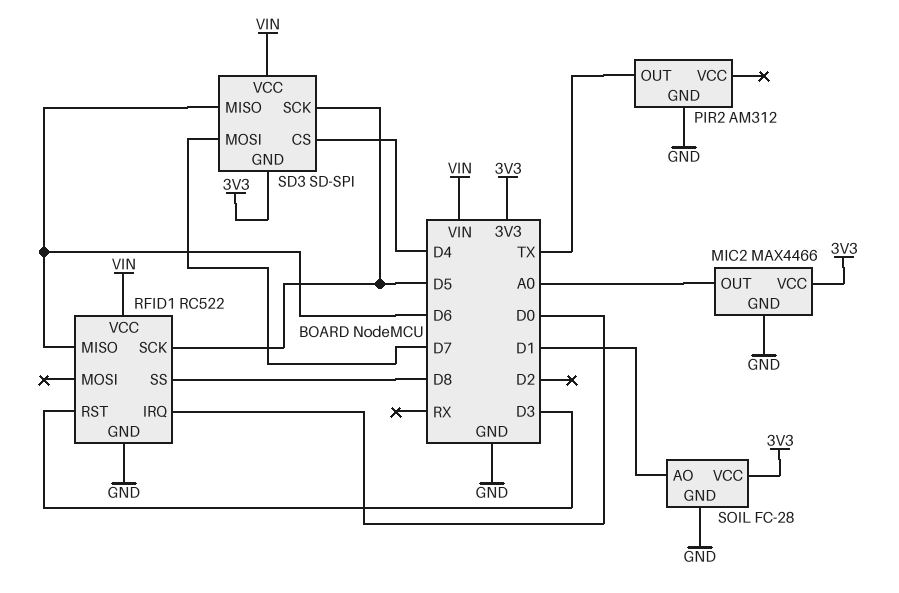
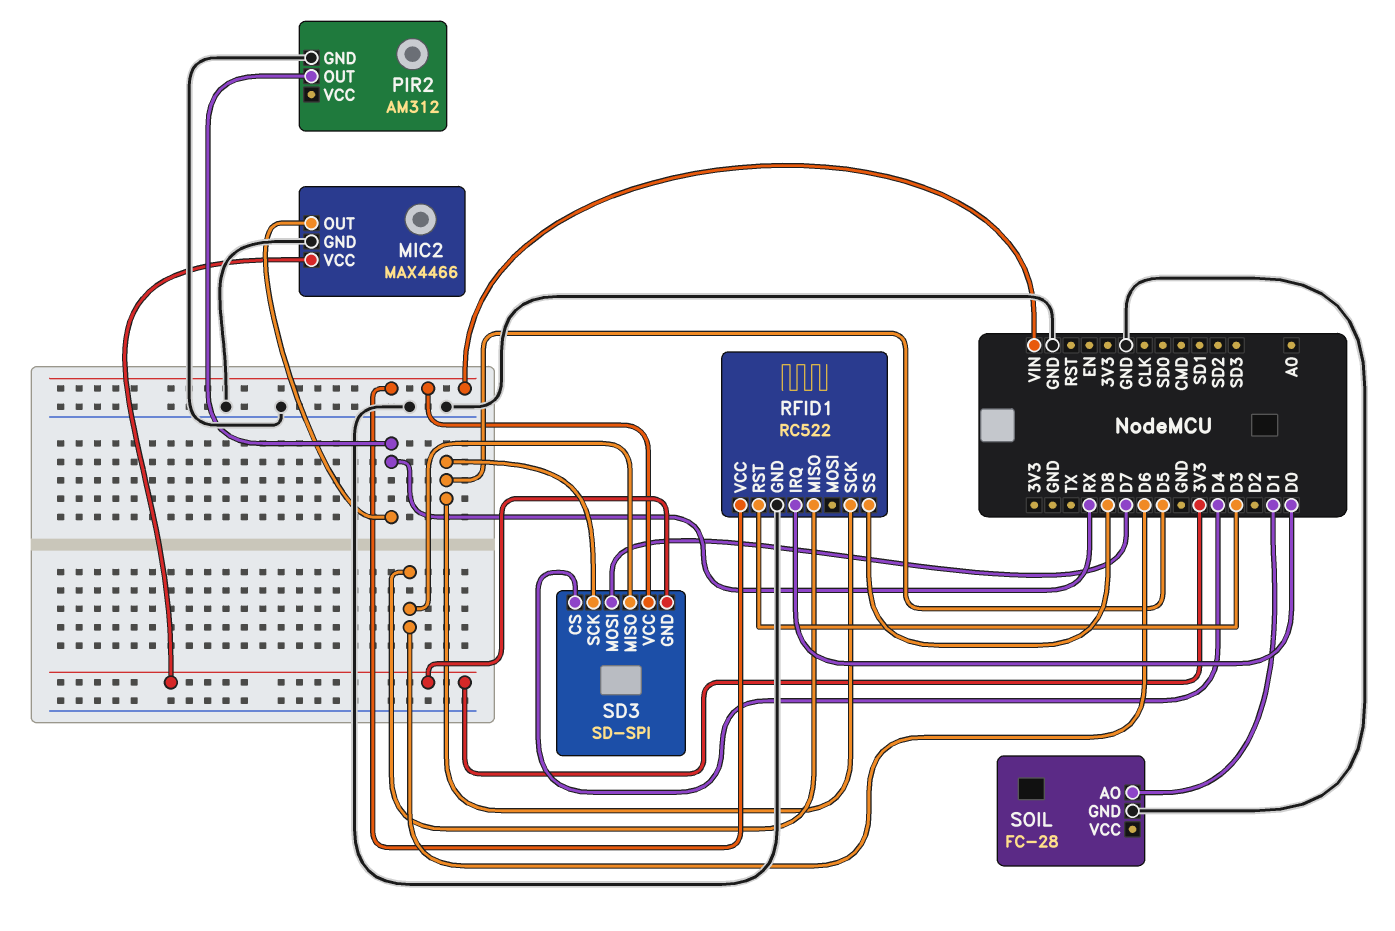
MIC2 pin OUT: A0 -> RX
PIR2 pin OUT: TX -> RX
SOIL pin VCC: 3V3 -> none

